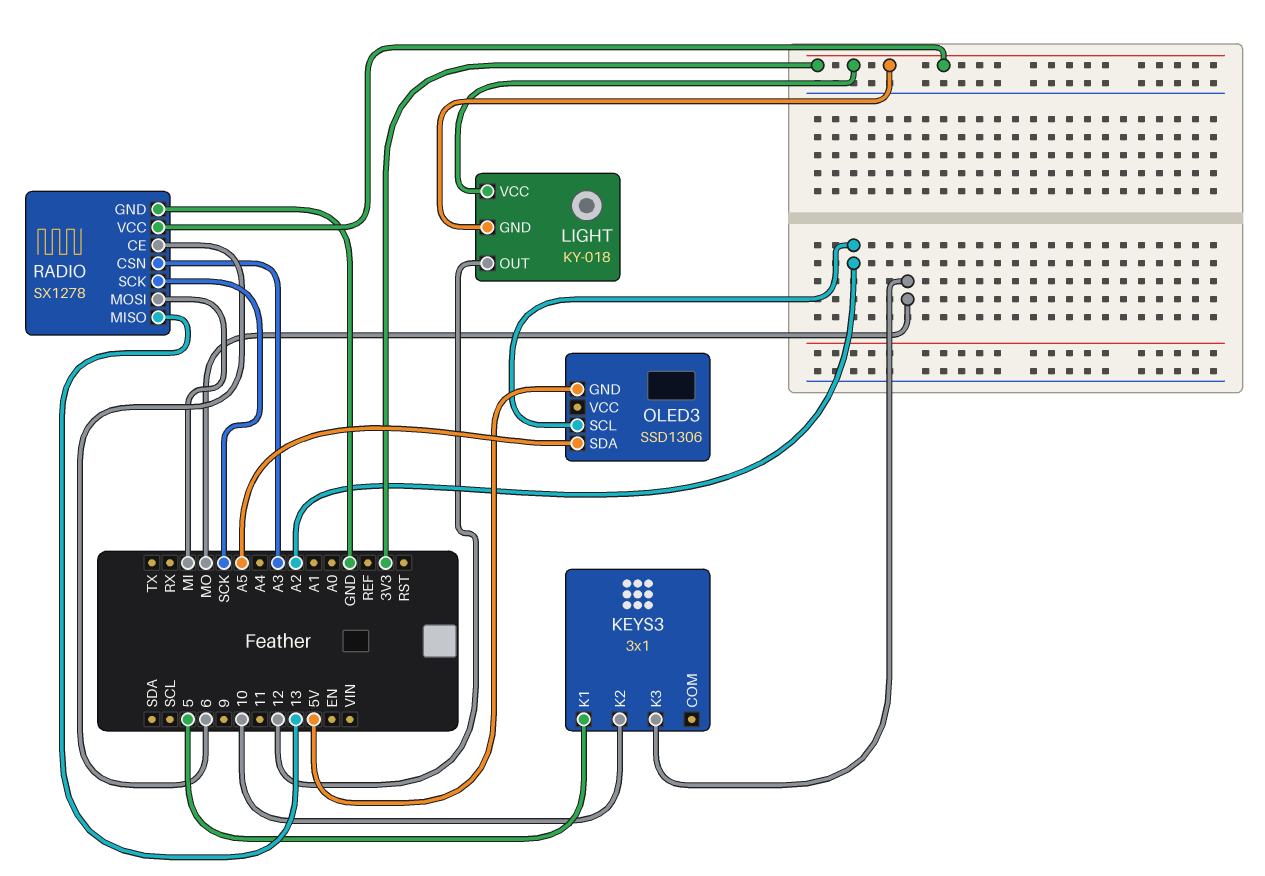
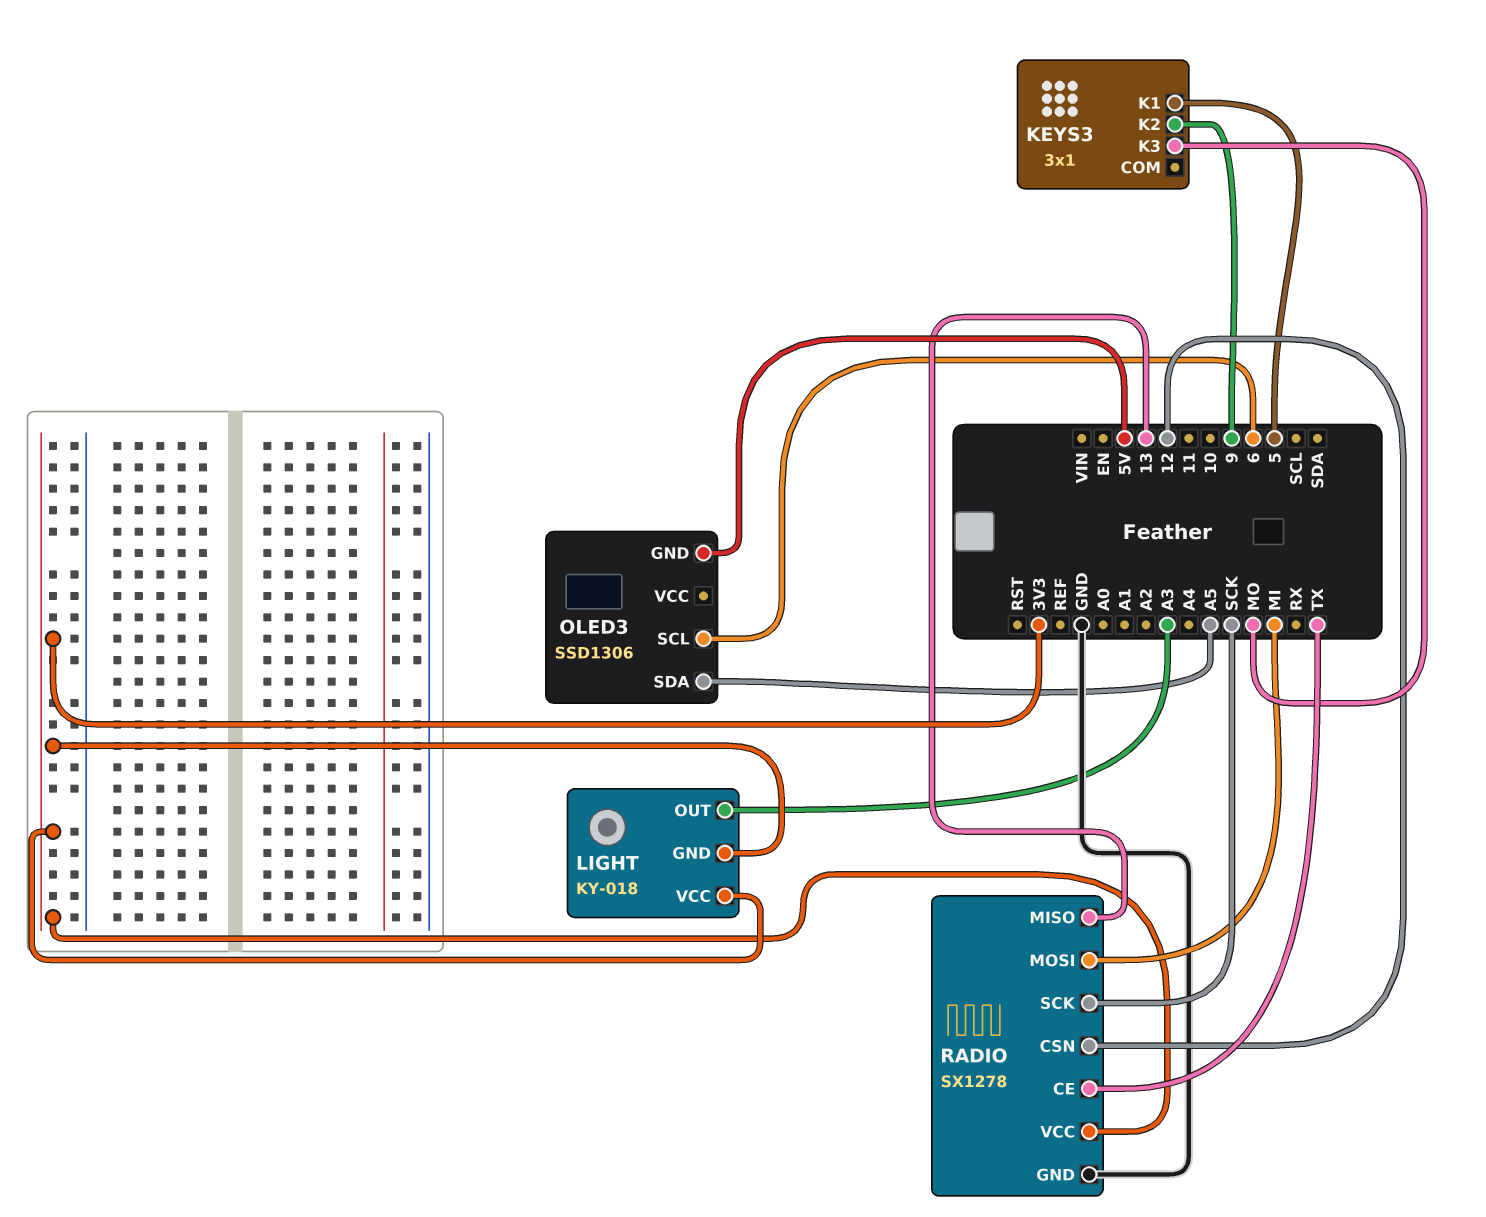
KEYS3 pin K2: 10 -> 9
LIGHT pin OUT: 12 -> A3
OLED3 pin SCL: A2 -> 6
RADIO pin CE: 6 -> TX
RADIO pin CSN: A3 -> 12

